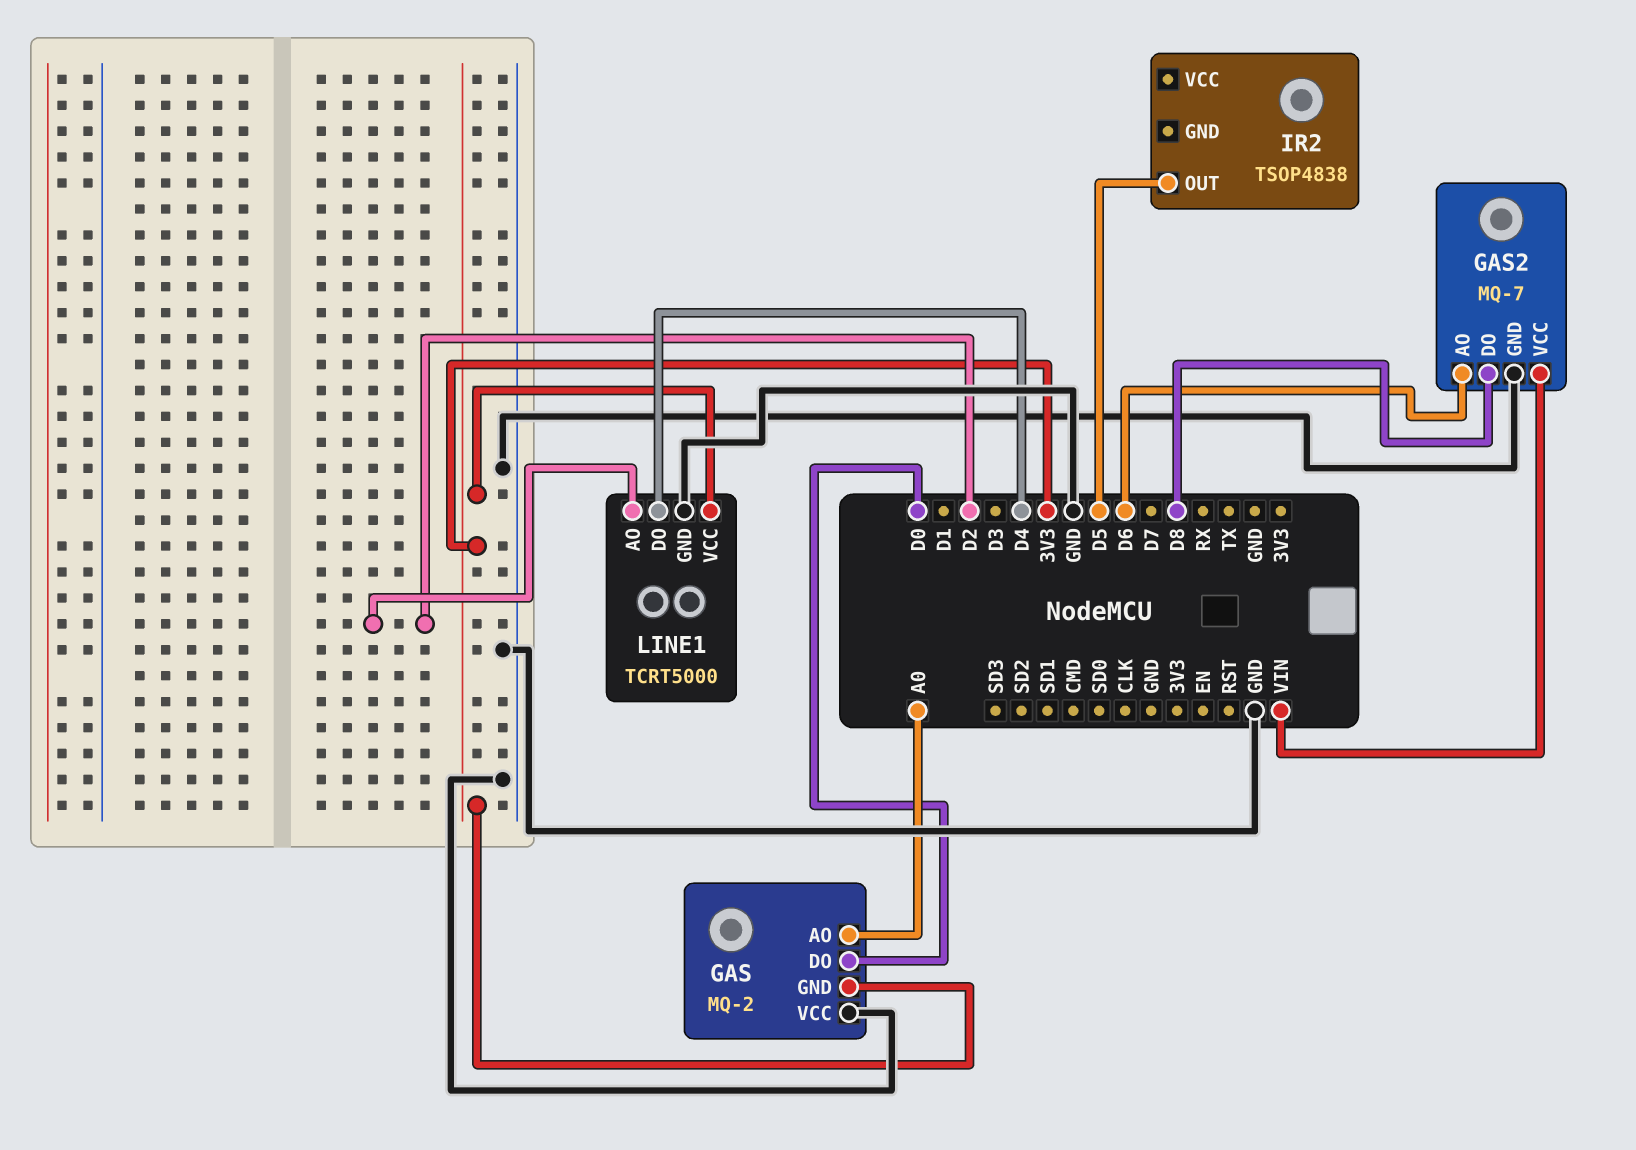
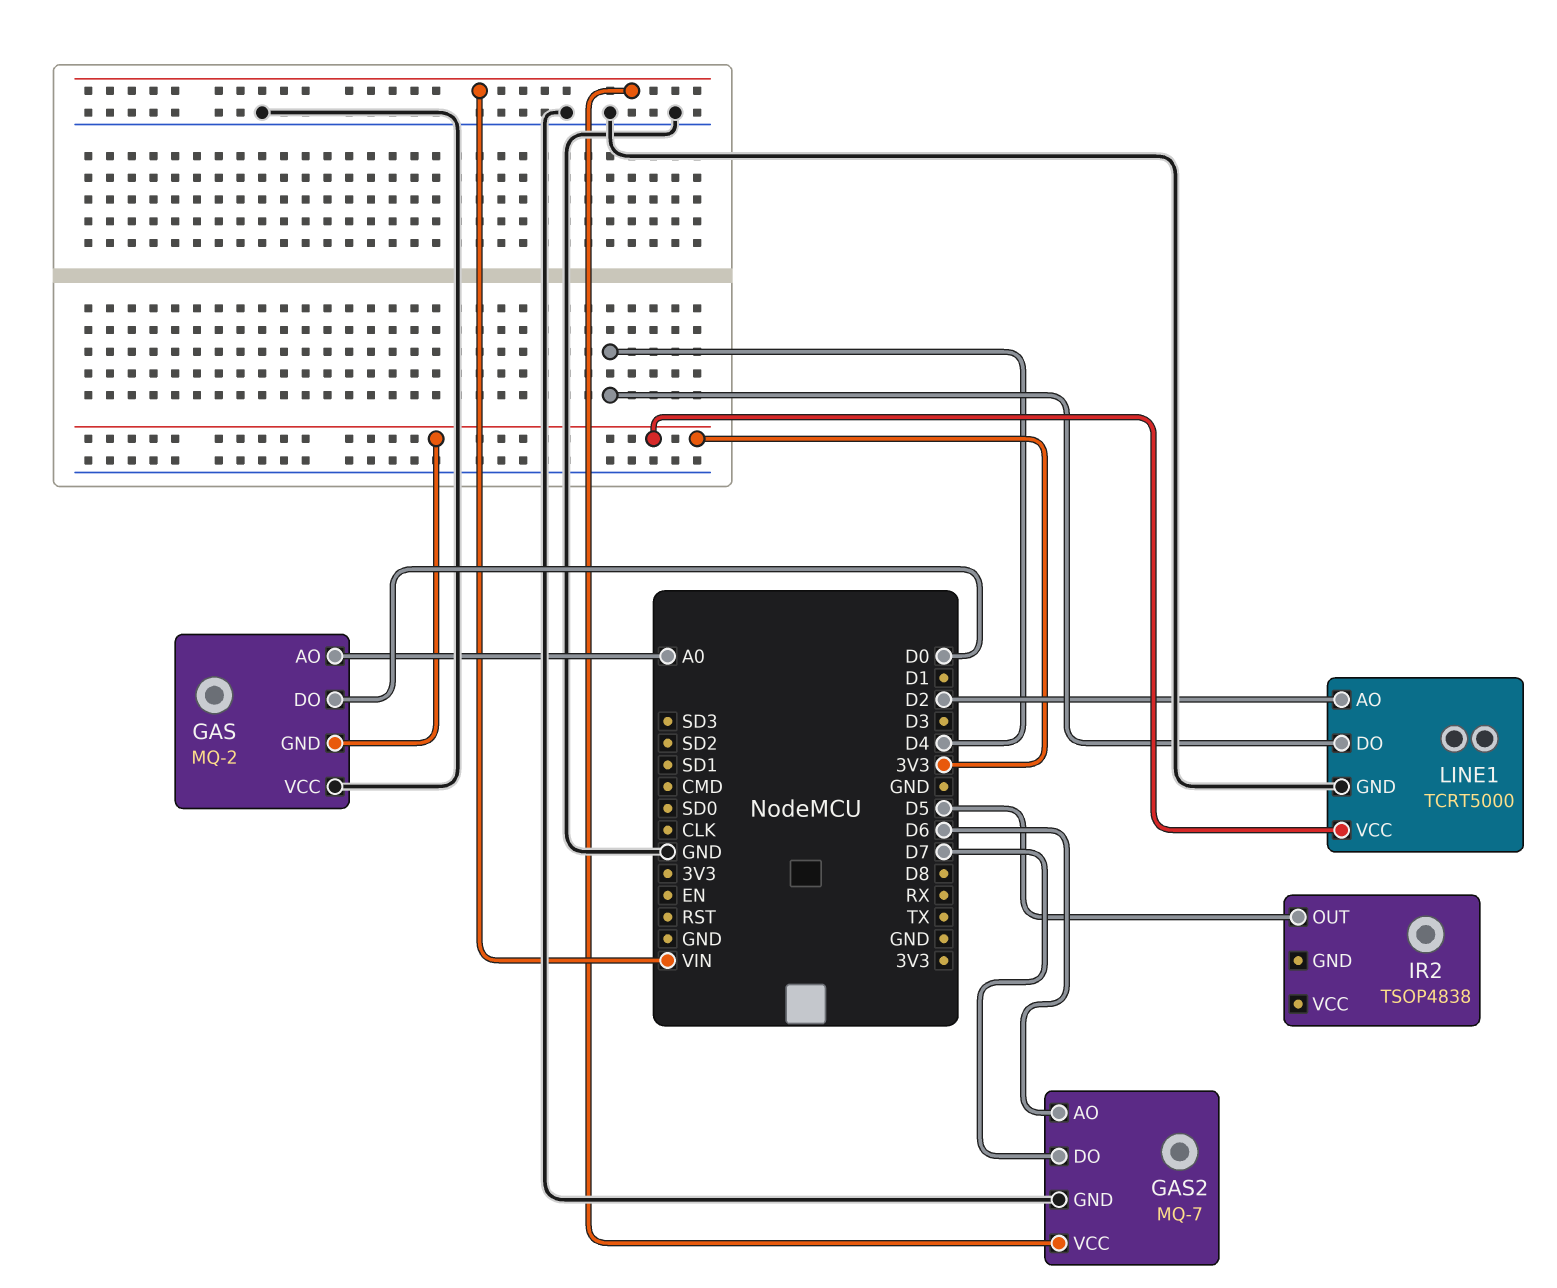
GAS2 pin DO: D8 -> D7

